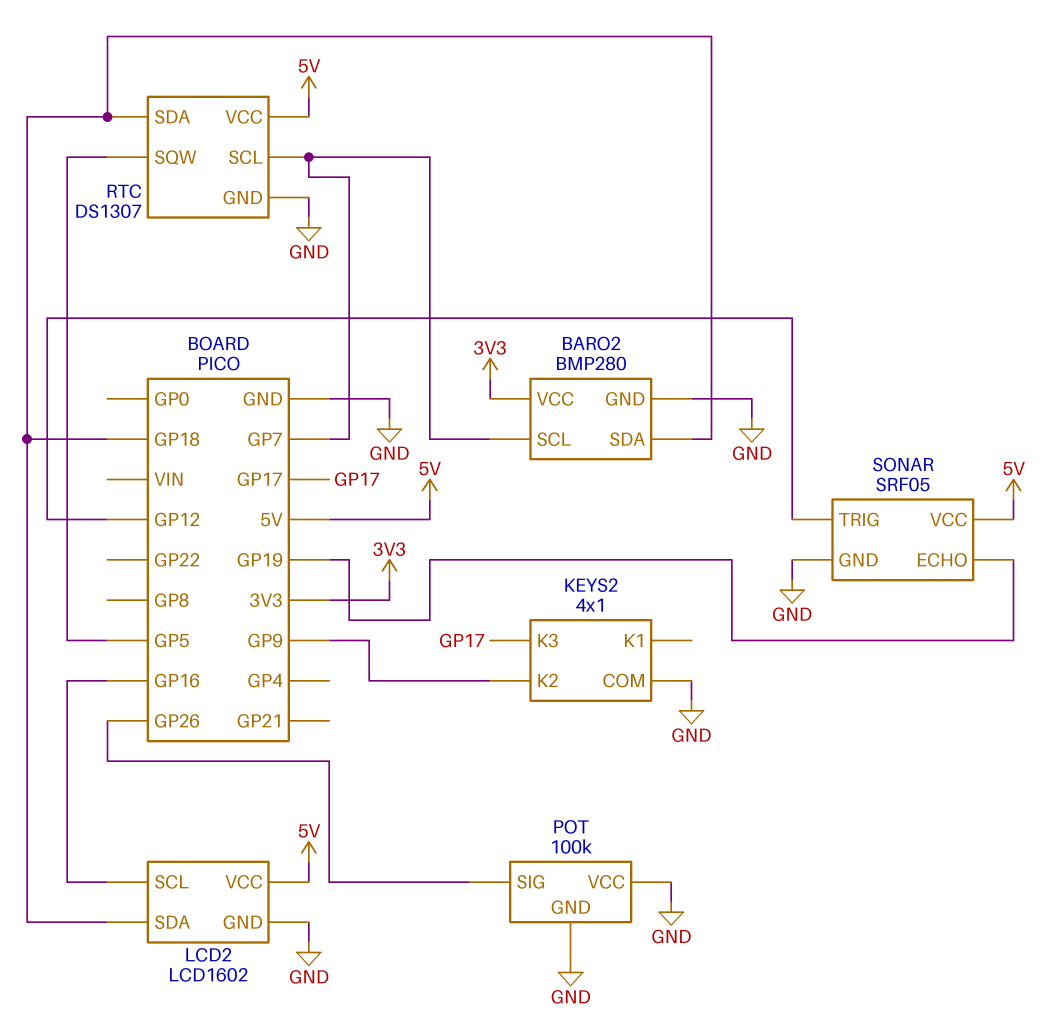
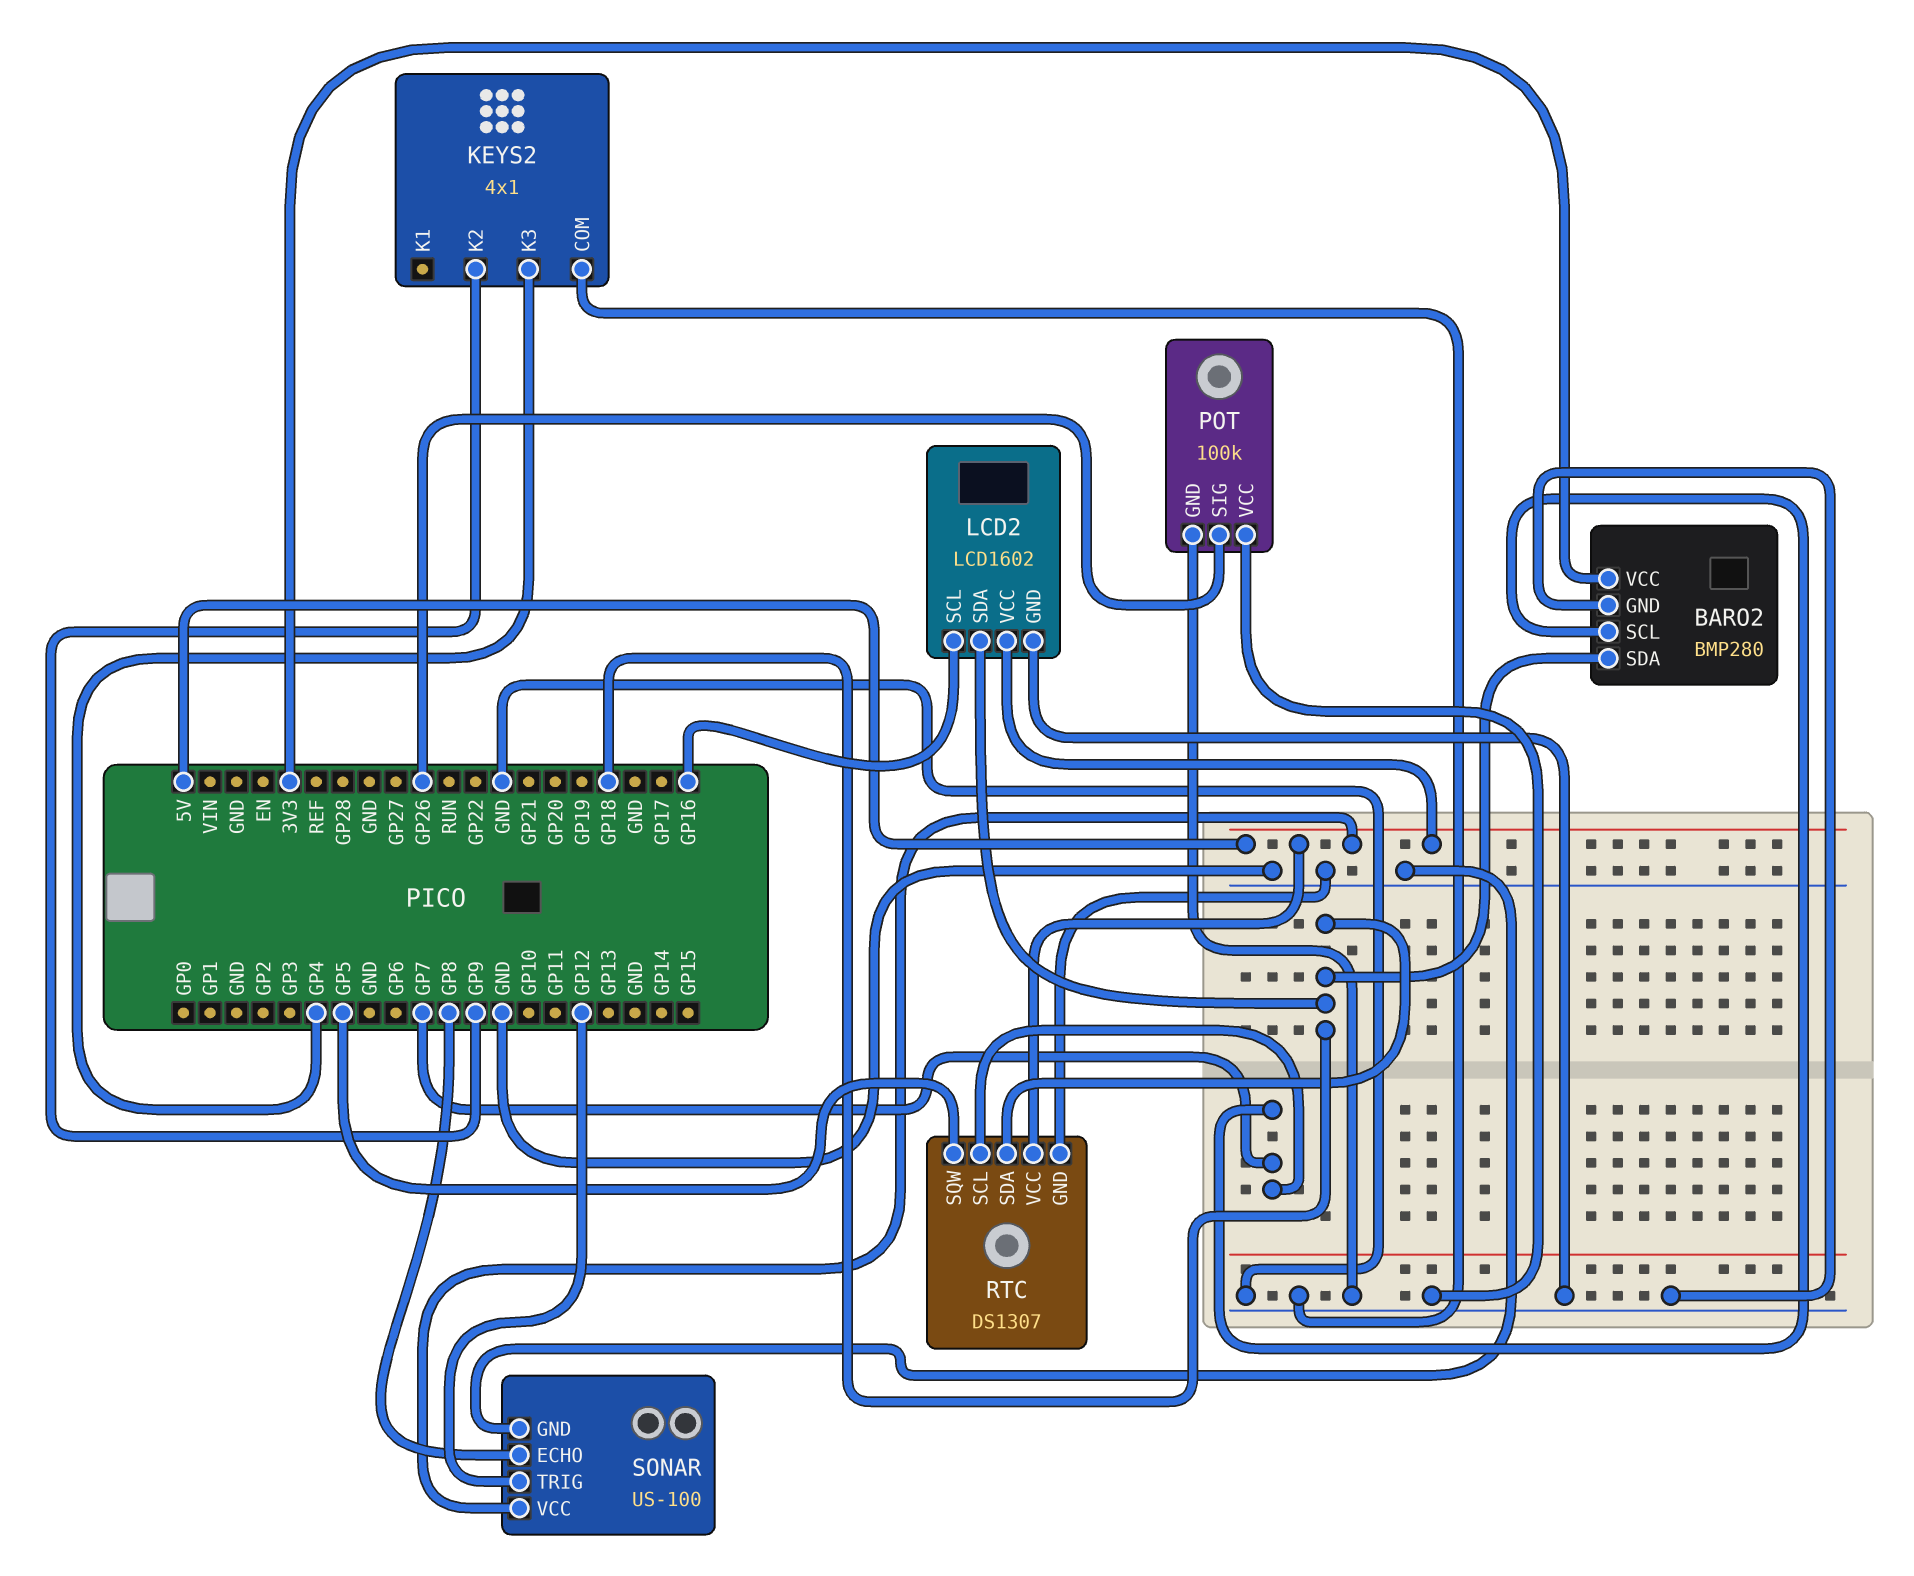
KEYS2 pin K3: GP17 -> GP4
SONAR: SRF05 -> US-100
SONAR pin ECHO: GP19 -> GP8

